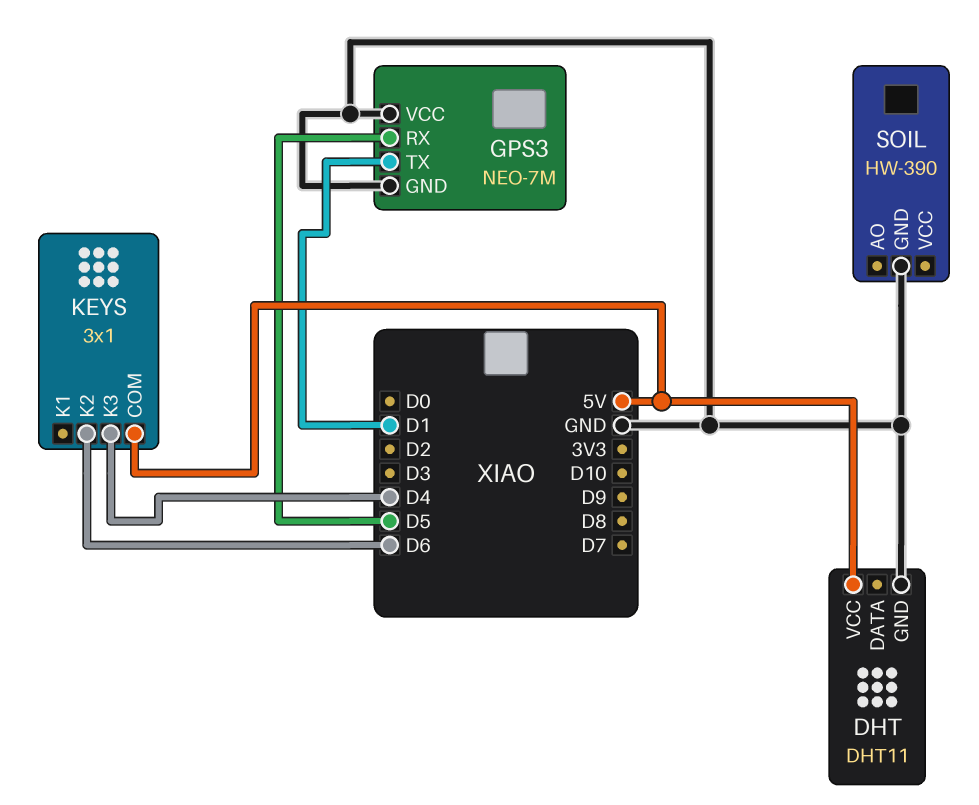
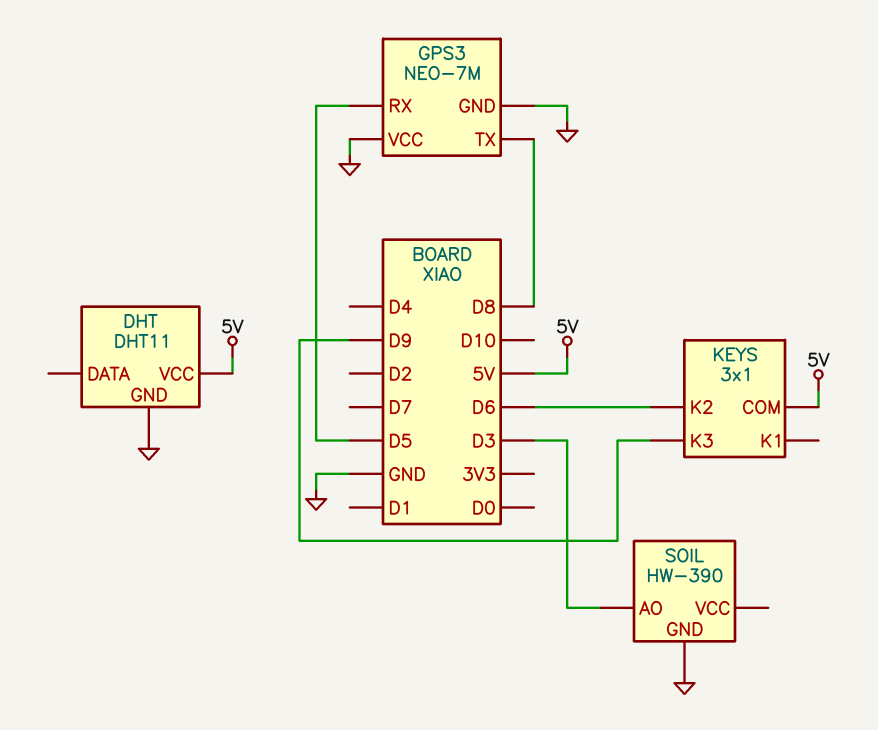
GPS3 pin TX: D1 -> D8
KEYS pin K3: D4 -> D9
SOIL pin AO: none -> D3

